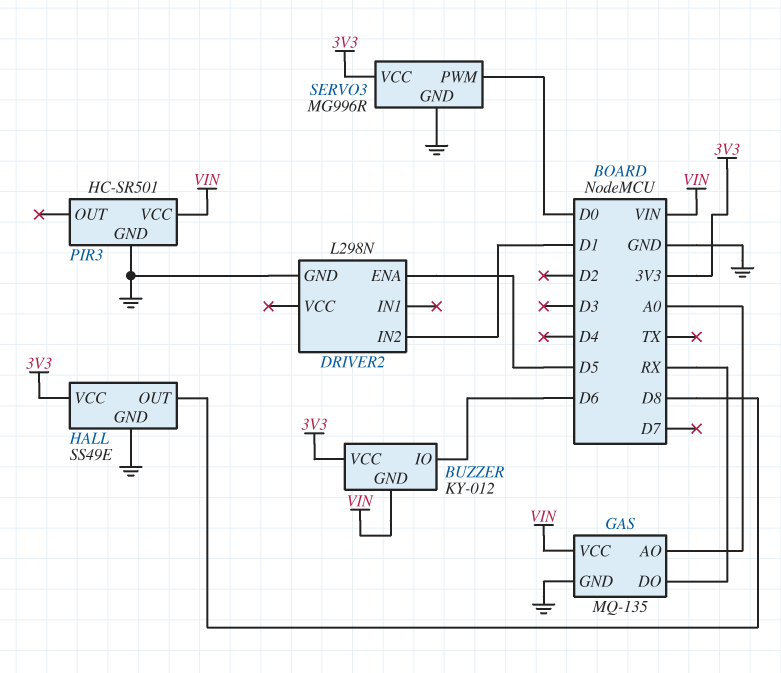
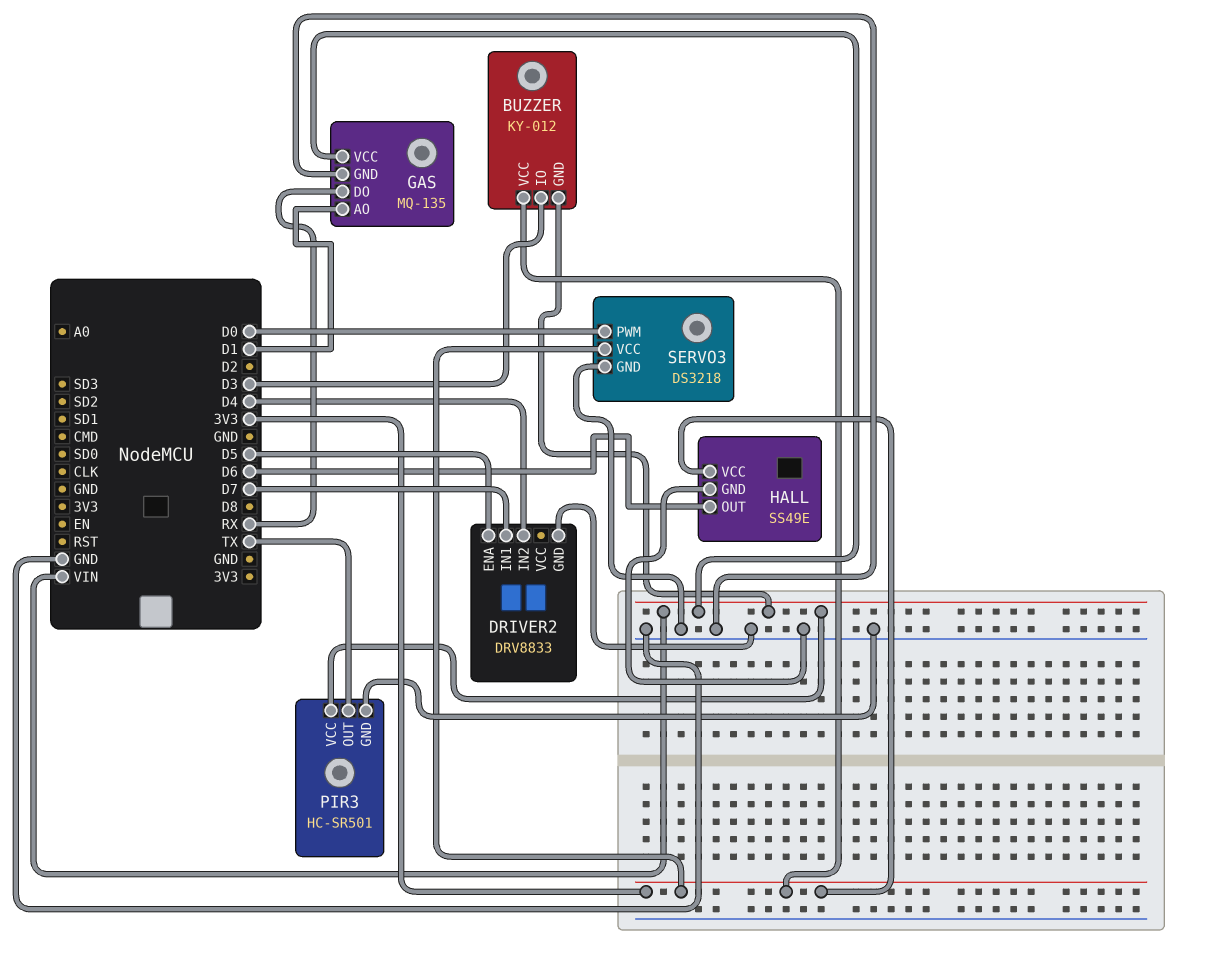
BUZZER pin IO: D6 -> D3
DRIVER2: L298N -> DRV8833
DRIVER2 pin IN1: none -> D7
DRIVER2 pin IN2: D1 -> D4
GAS pin AO: A0 -> D1
HALL pin OUT: D8 -> D6
PIR3 pin OUT: none -> TX
SERVO3: MG996R -> DS3218

